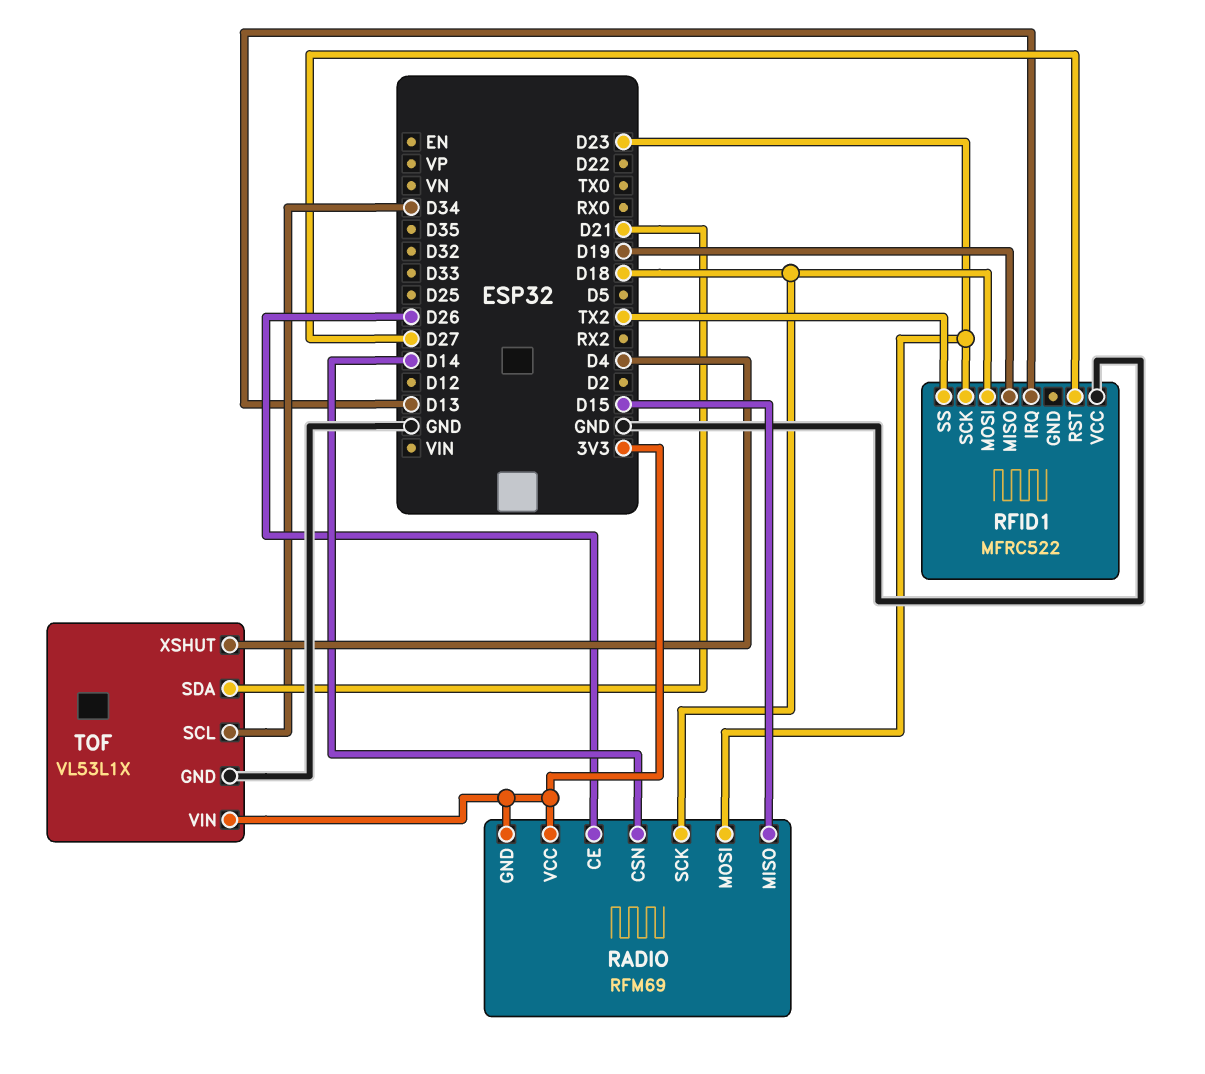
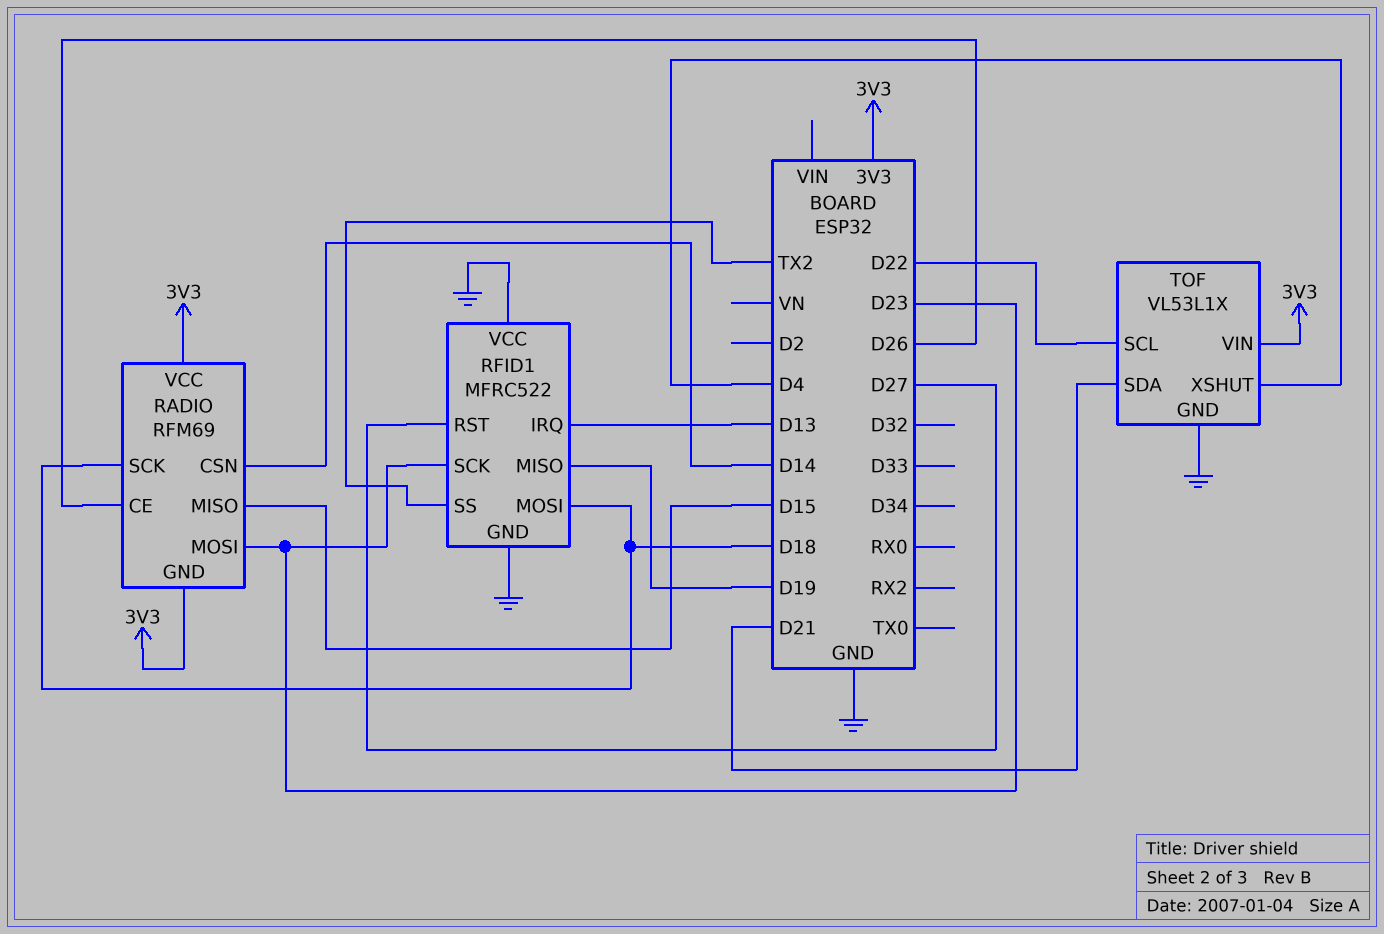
RFID1 pin GND: none -> GND
TOF pin SCL: D34 -> D22

